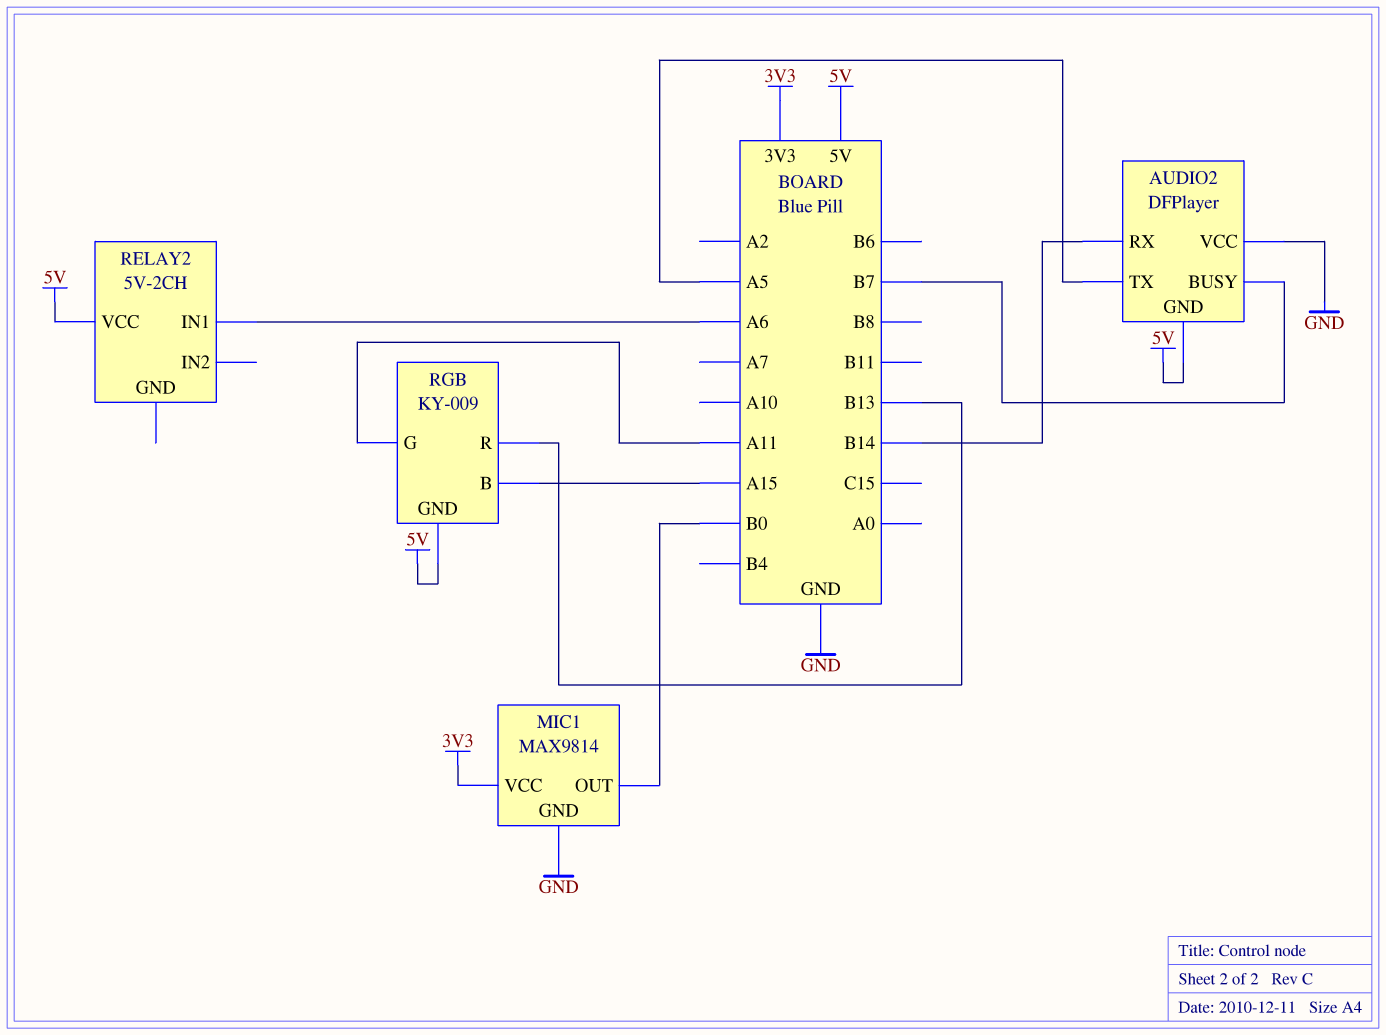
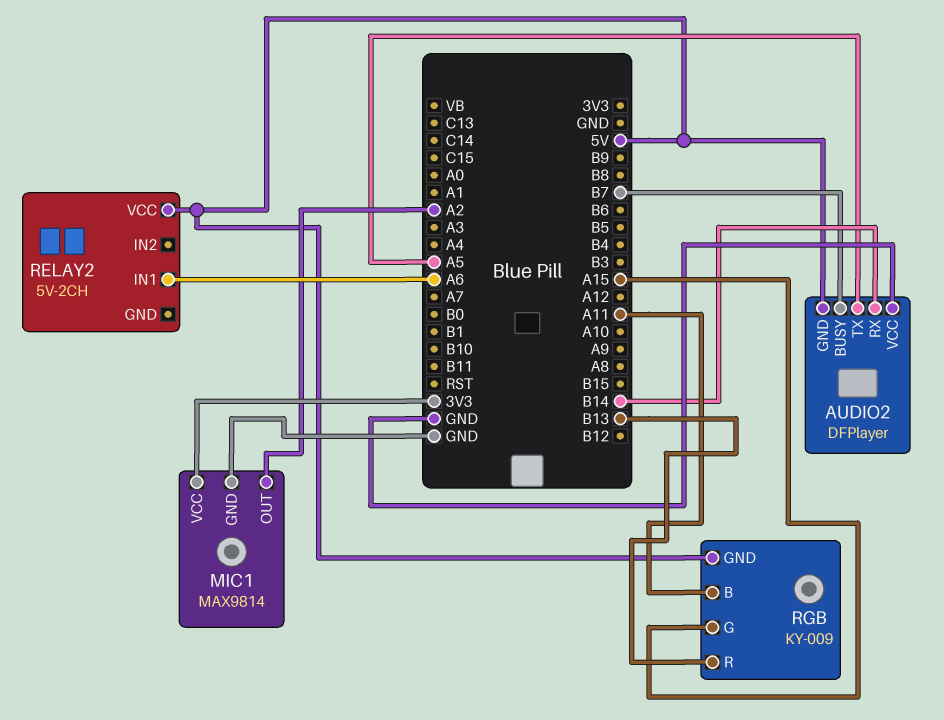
MIC1 pin OUT: B0 -> A2
RGB pin B: A15 -> A11
RGB pin G: A11 -> A15

